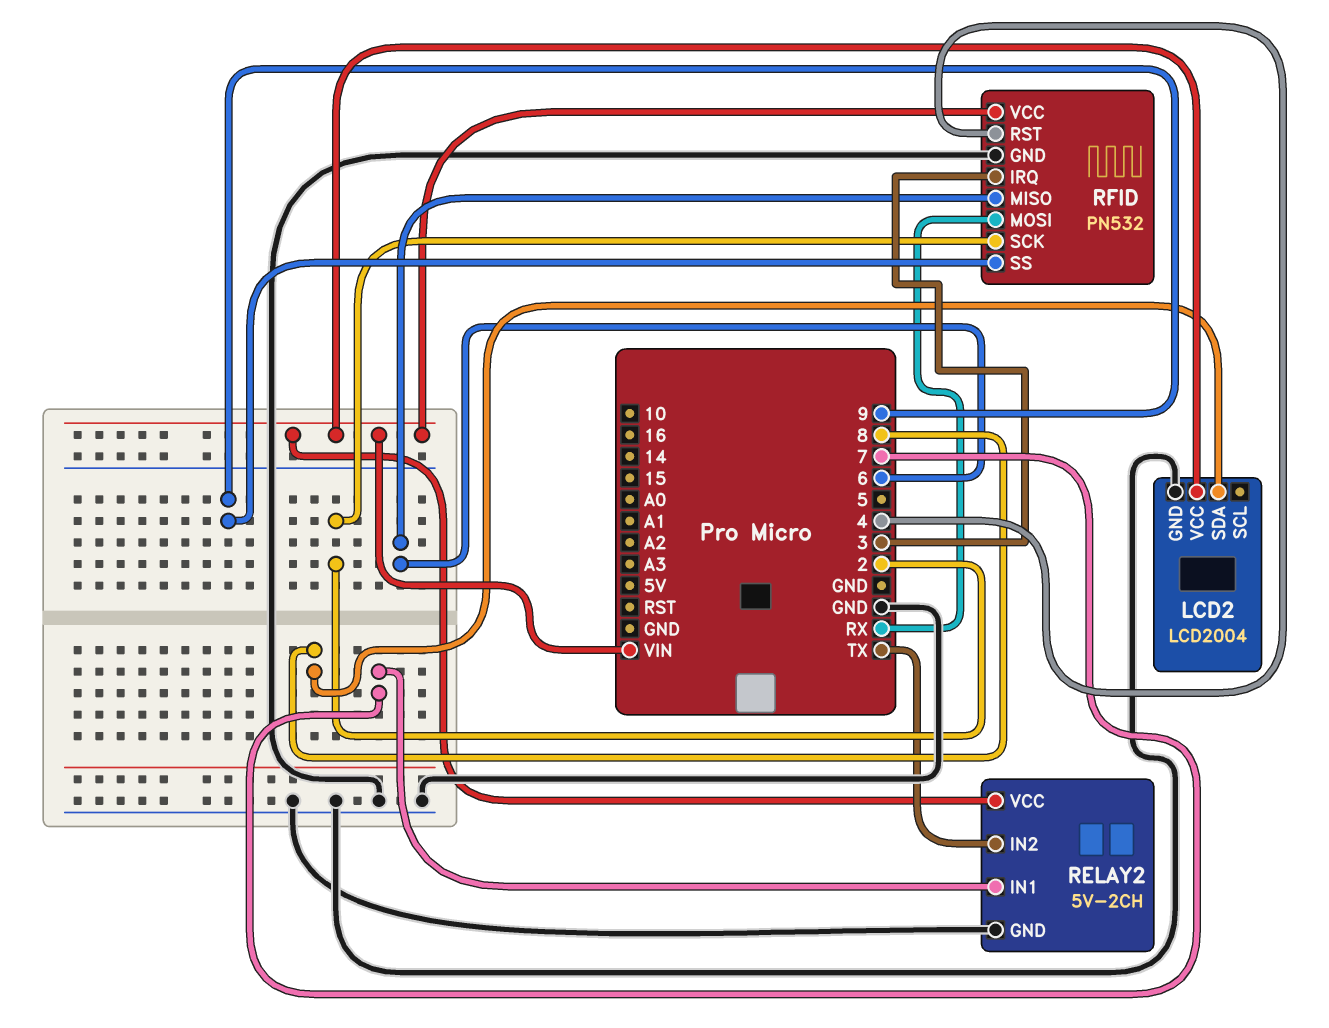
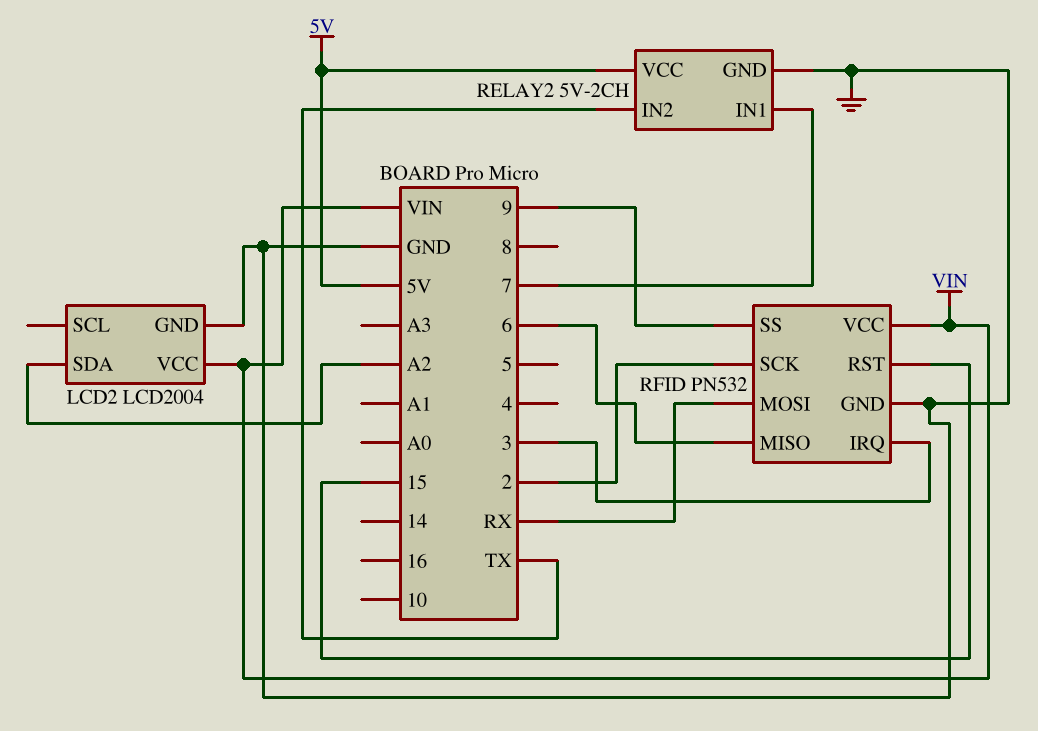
LCD2 pin SDA: 8 -> A2
RELAY2 pin VCC: VIN -> 5V
RFID pin RST: 4 -> 15

